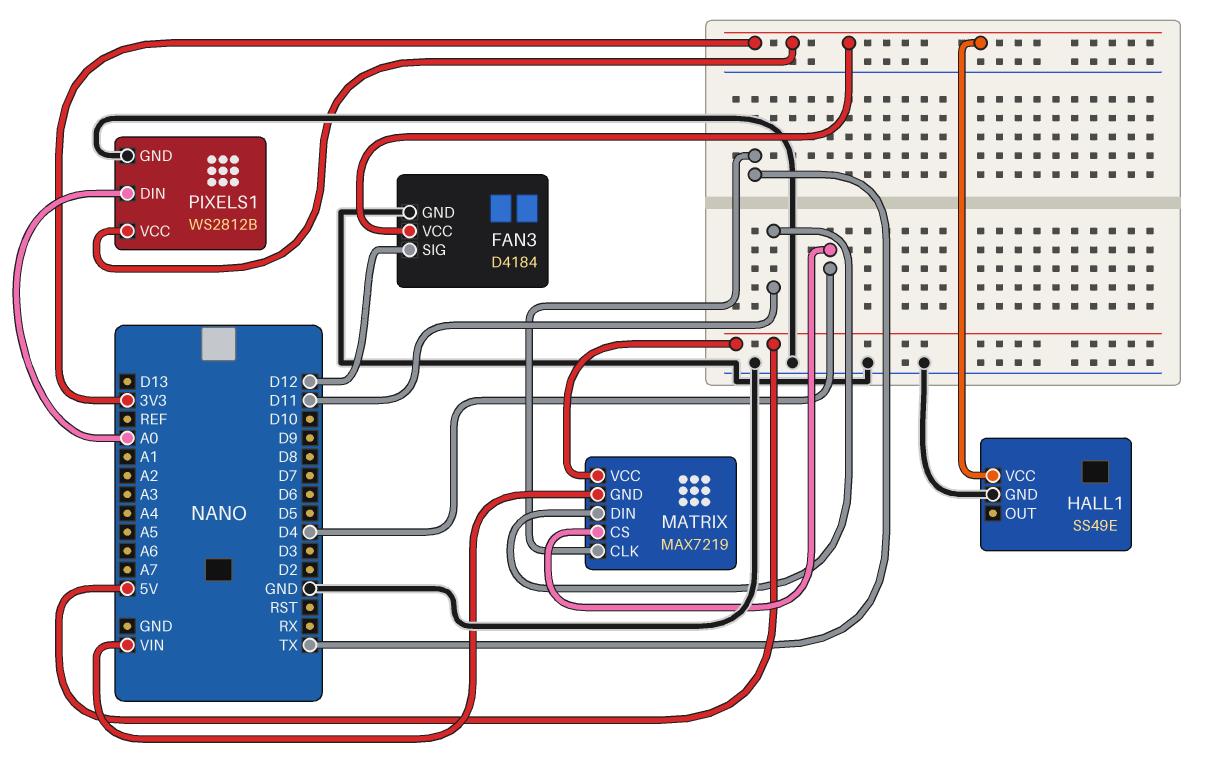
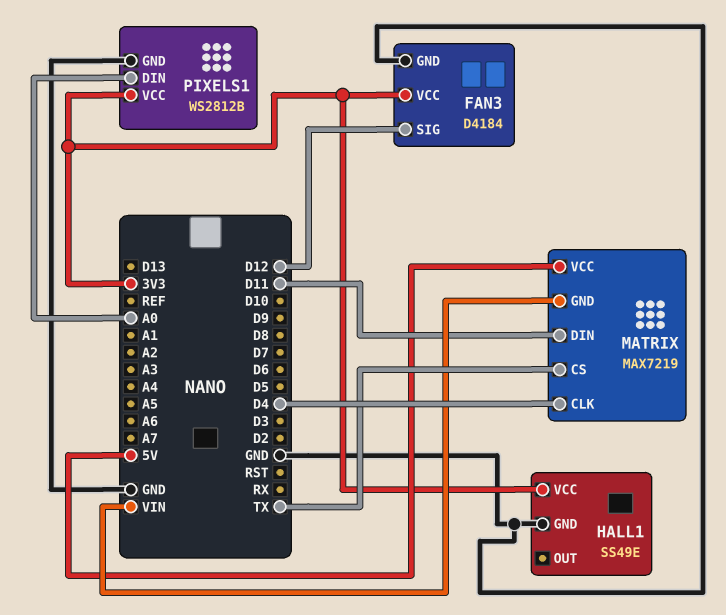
MATRIX pin CLK: TX -> D4
MATRIX pin CS: D4 -> TX

